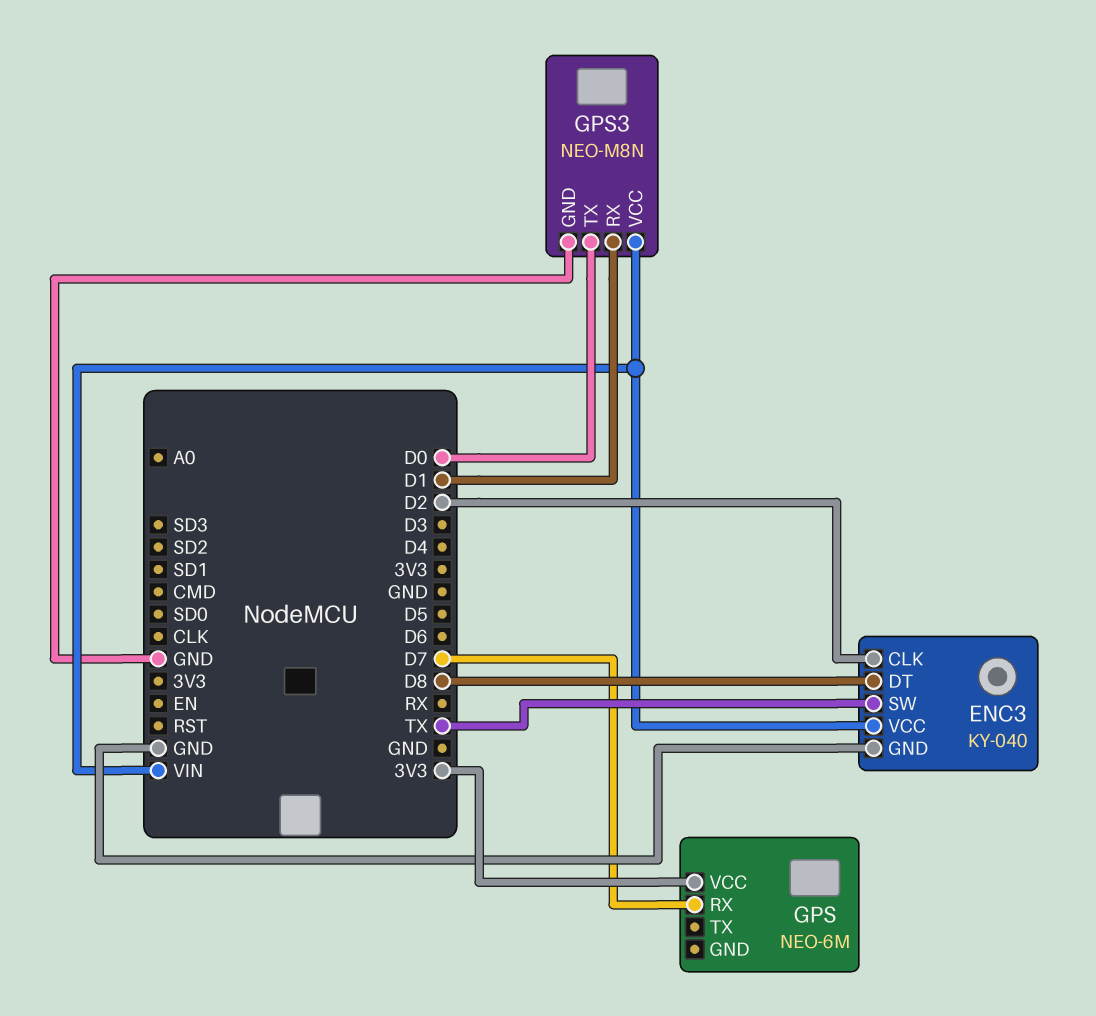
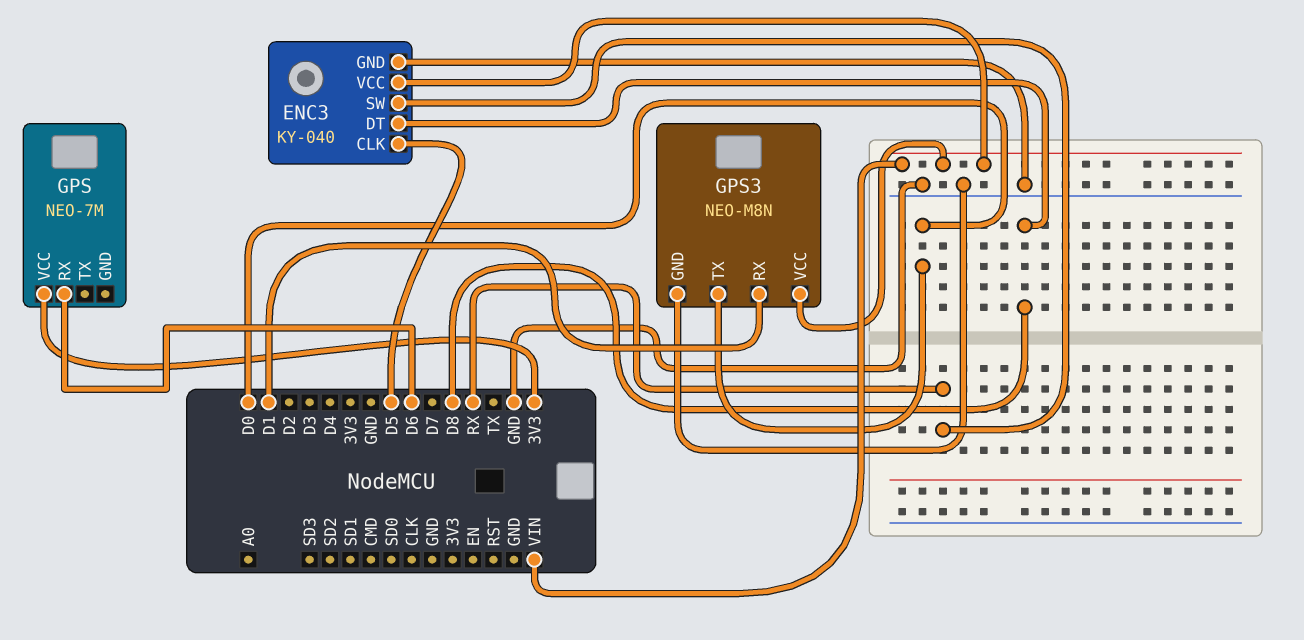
ENC3 pin CLK: D2 -> D5
ENC3 pin SW: TX -> RX
GPS: NEO-6M -> NEO-7M
GPS pin RX: D7 -> D6

